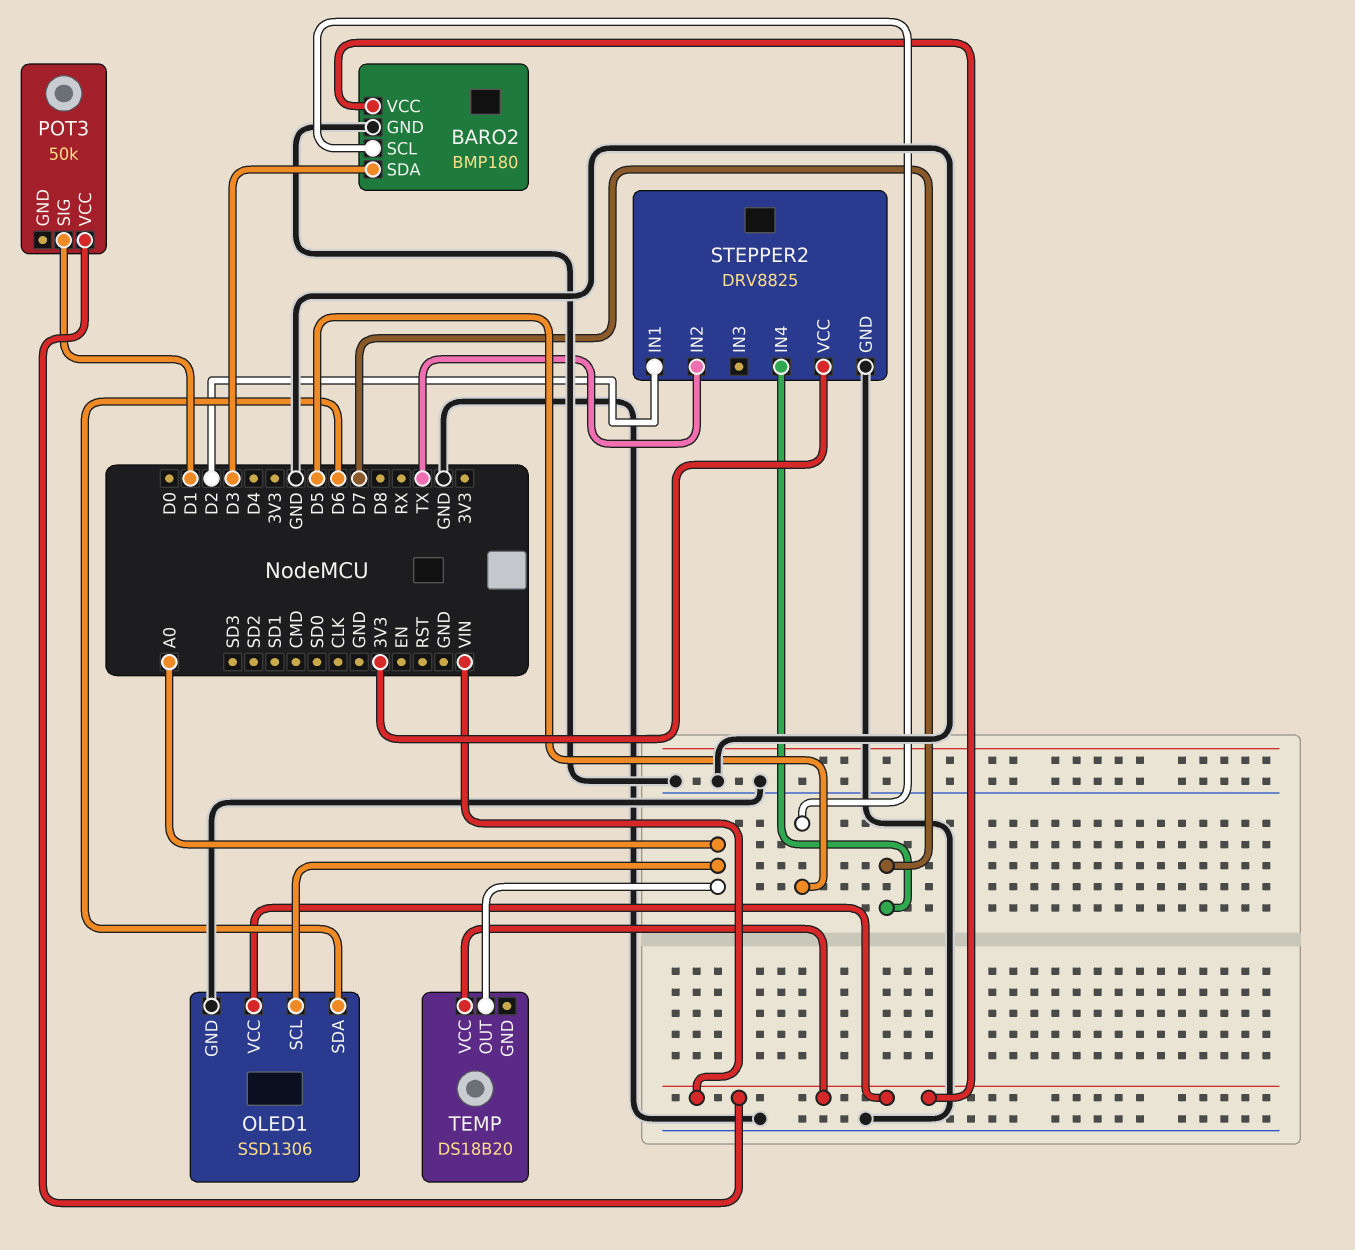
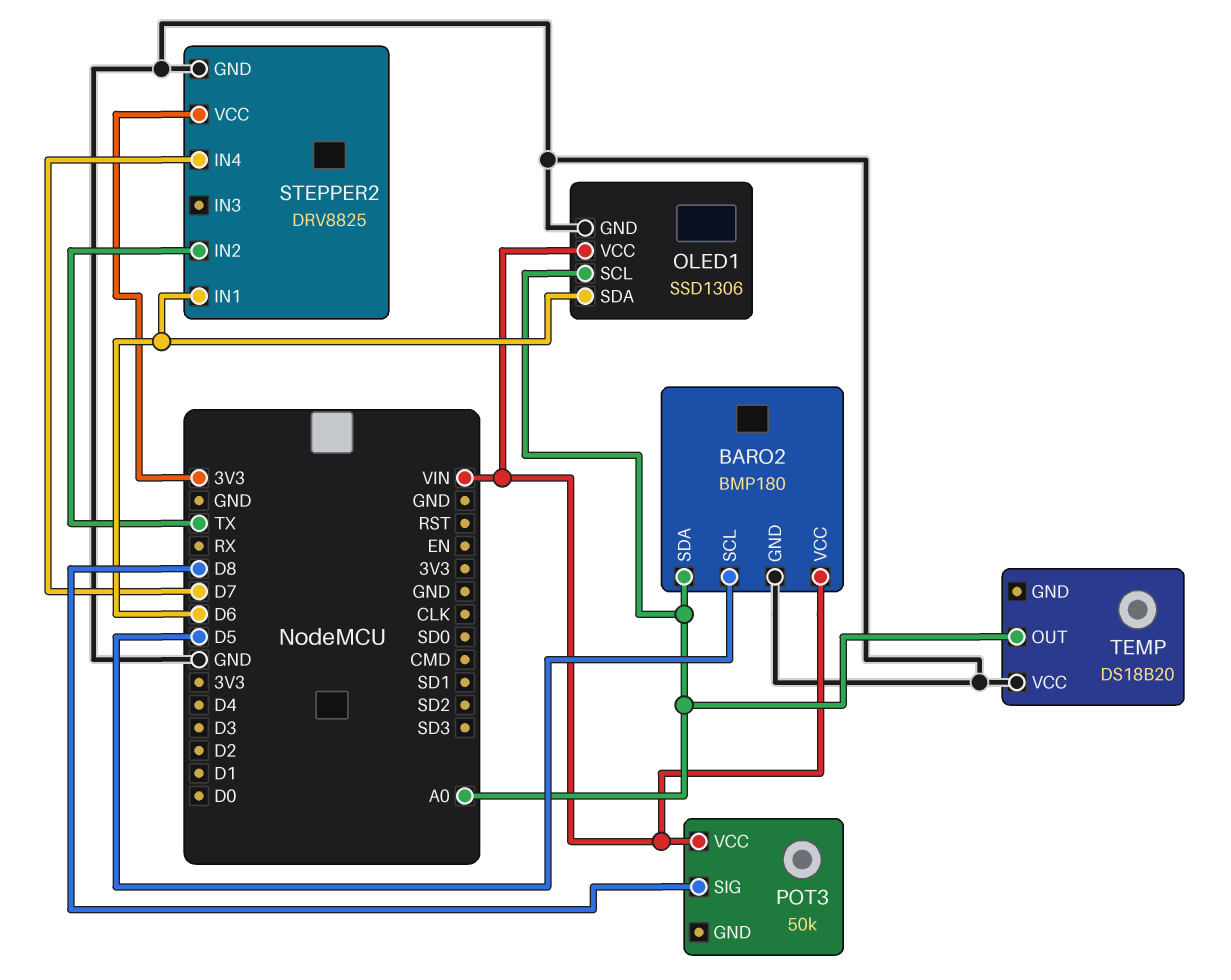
BARO2 pin SDA: D3 -> A0
POT3 pin SIG: D1 -> D8
STEPPER2 pin IN1: D2 -> D6
TEMP pin VCC: VIN -> GND

